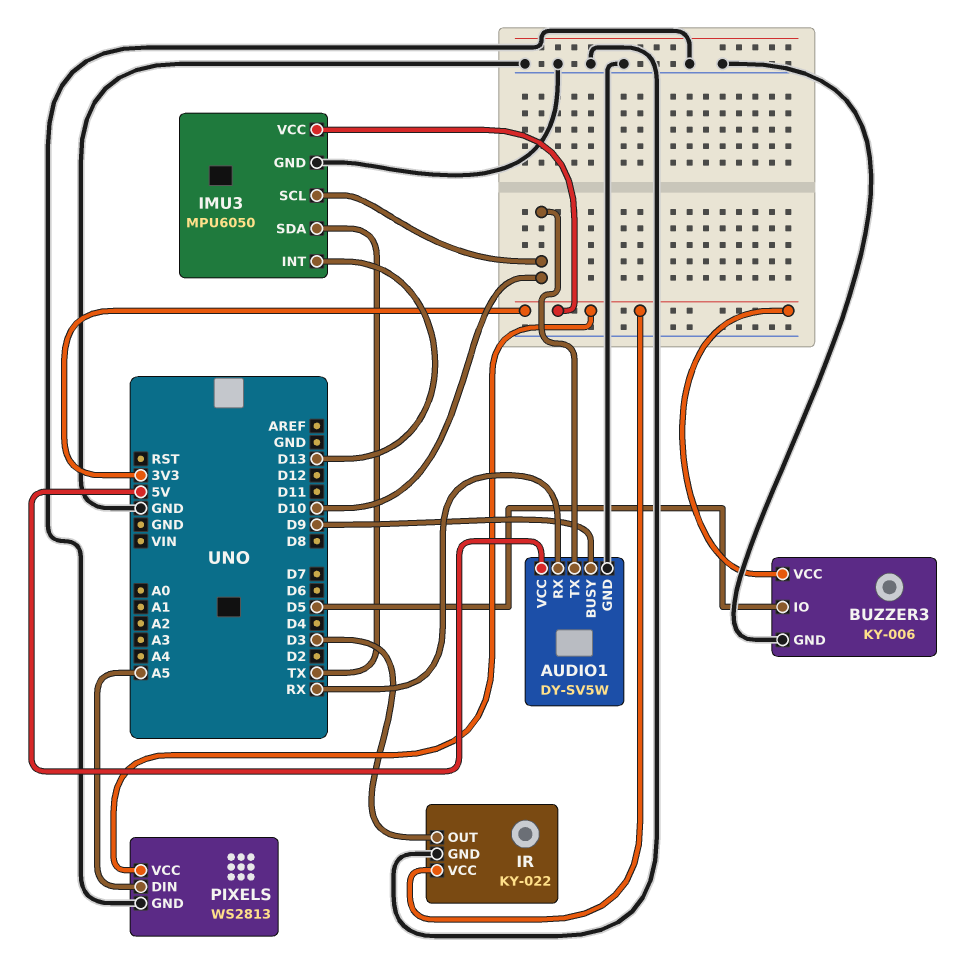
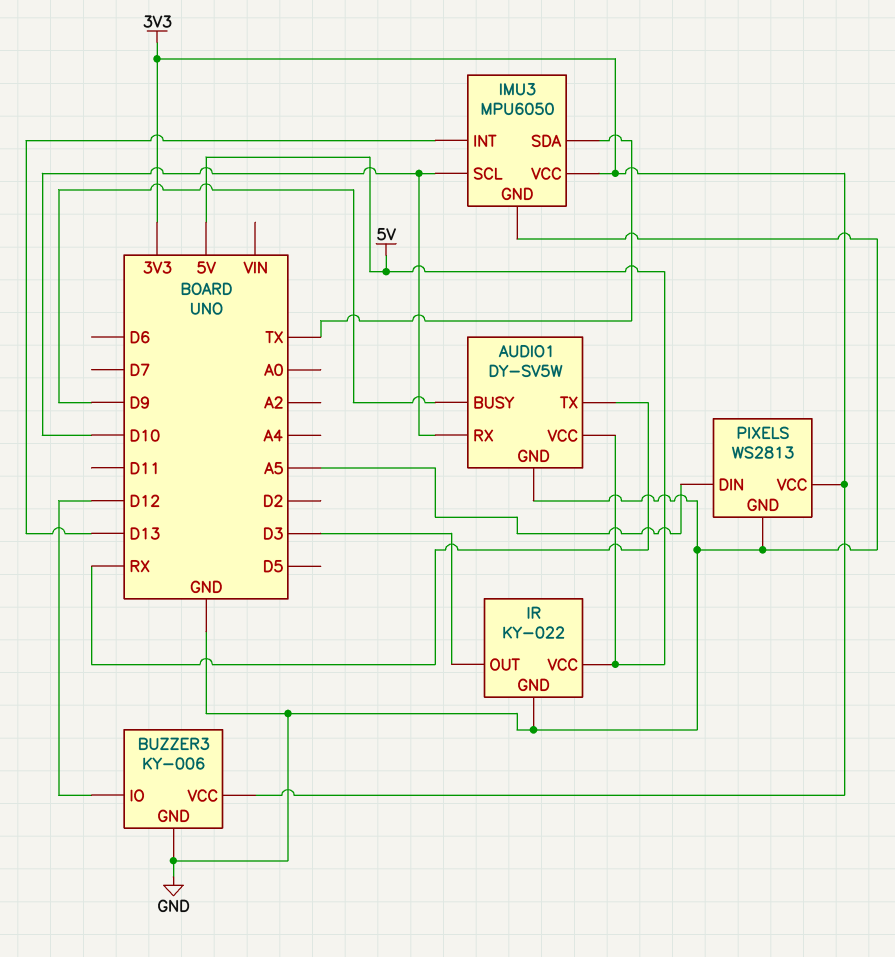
AUDIO1 pin RX: RX -> D10
AUDIO1 pin TX: D10 -> RX
BUZZER3 pin IO: D5 -> D12
IR pin VCC: 3V3 -> 5V

